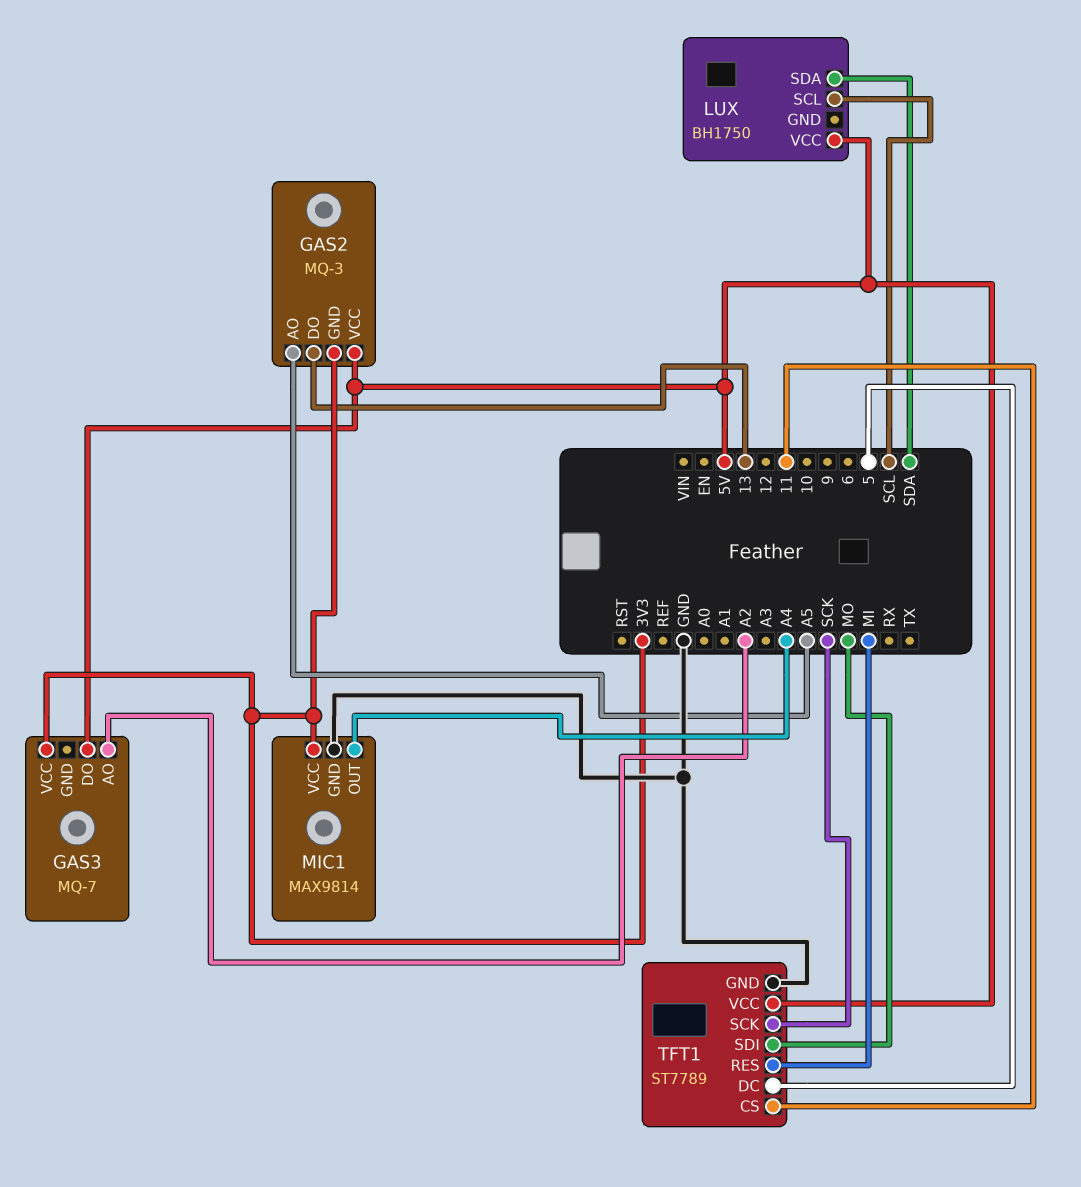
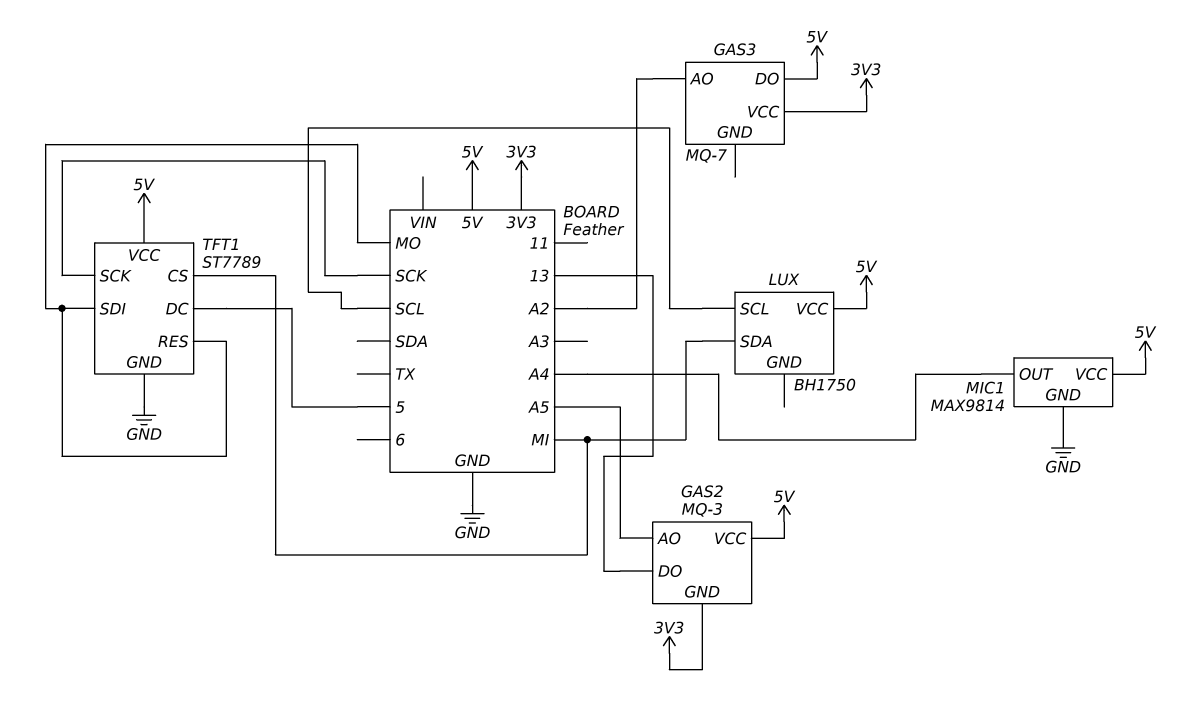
LUX pin SDA: SDA -> MI
MIC1 pin VCC: 3V3 -> 5V
TFT1 pin CS: 11 -> MI
TFT1 pin RES: MI -> MO

